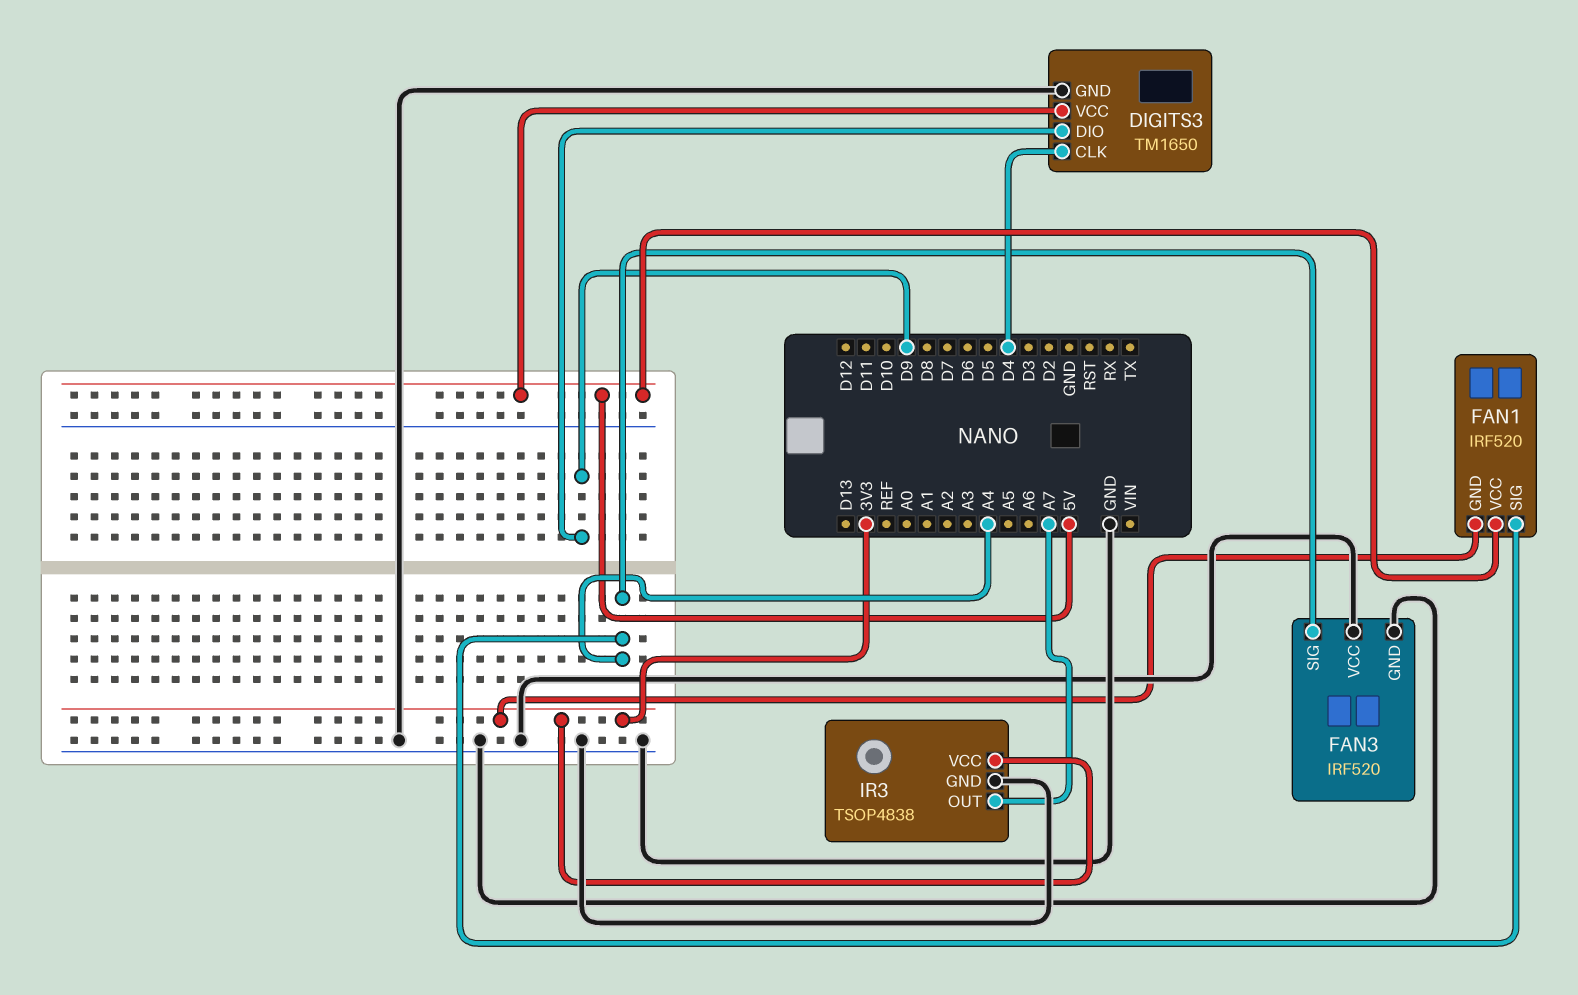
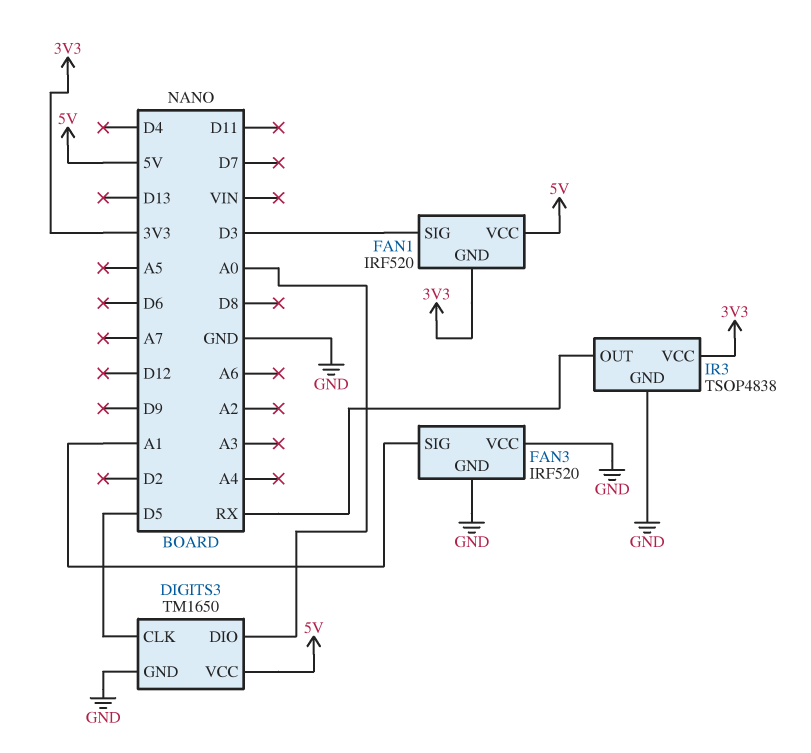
DIGITS3 pin CLK: D4 -> D5
DIGITS3 pin DIO: D9 -> A0
FAN1 pin SIG: A4 -> D3
FAN3 pin SIG: A4 -> A1
IR3 pin OUT: A7 -> RX

